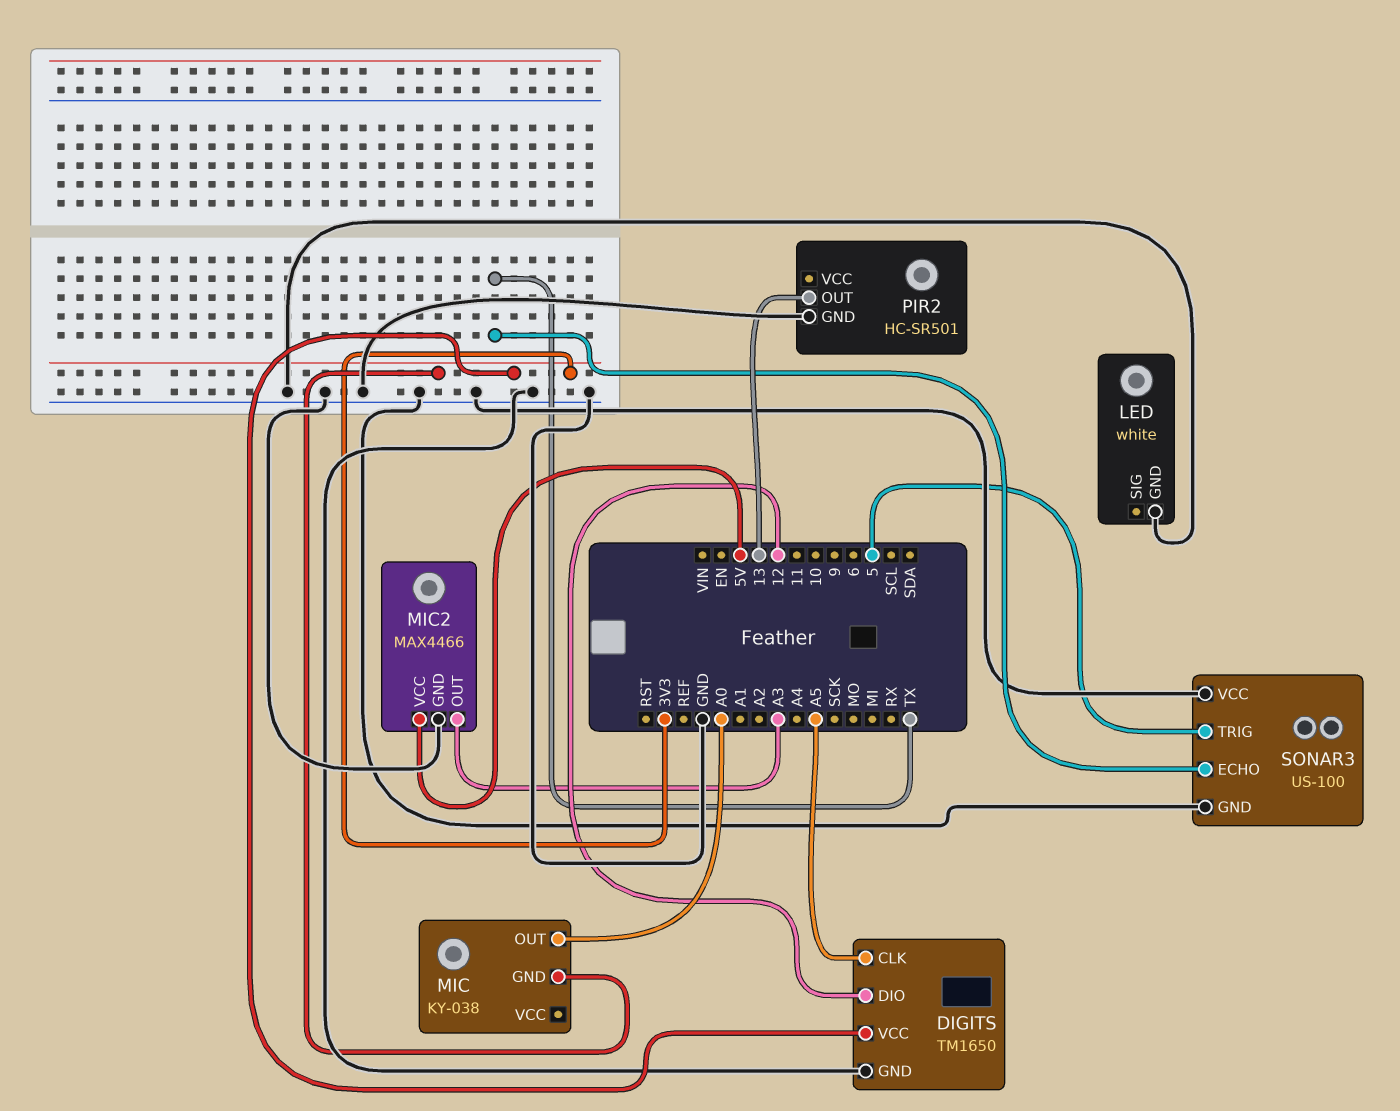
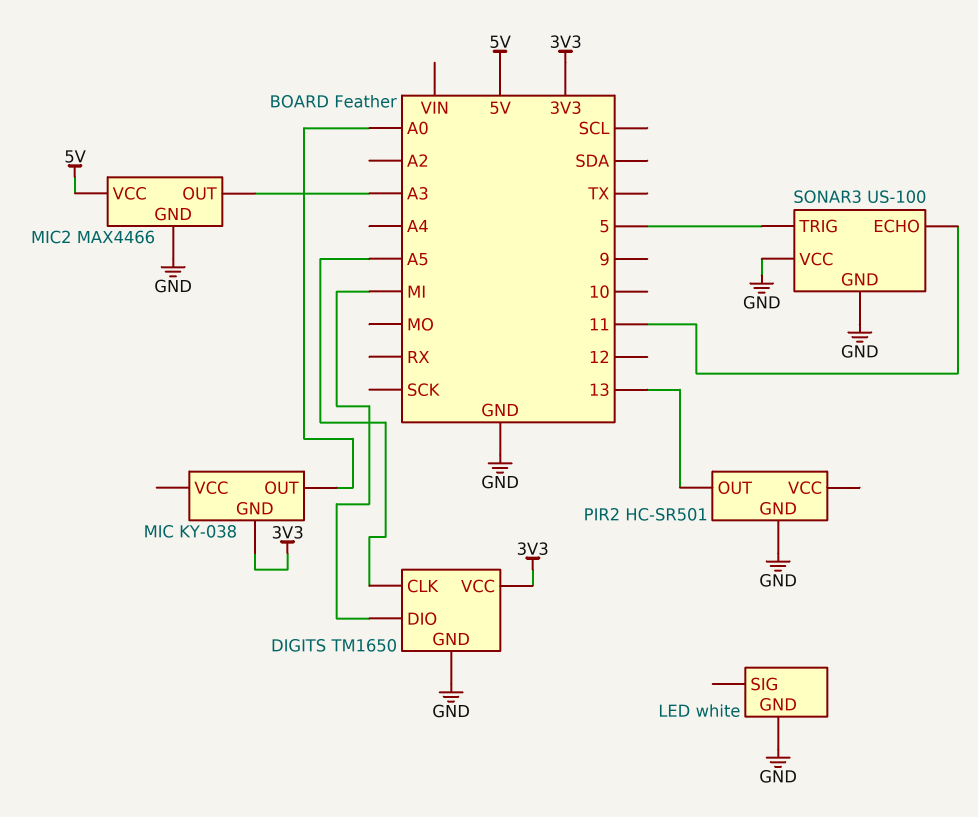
DIGITS pin DIO: 12 -> MI
SONAR3 pin ECHO: TX -> 11

